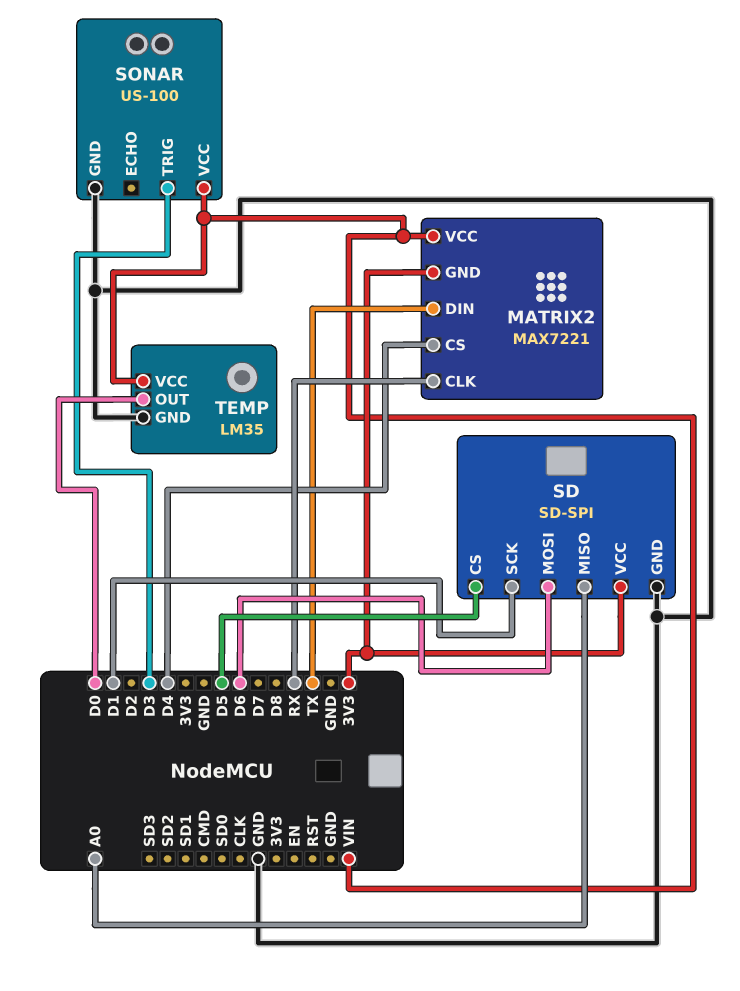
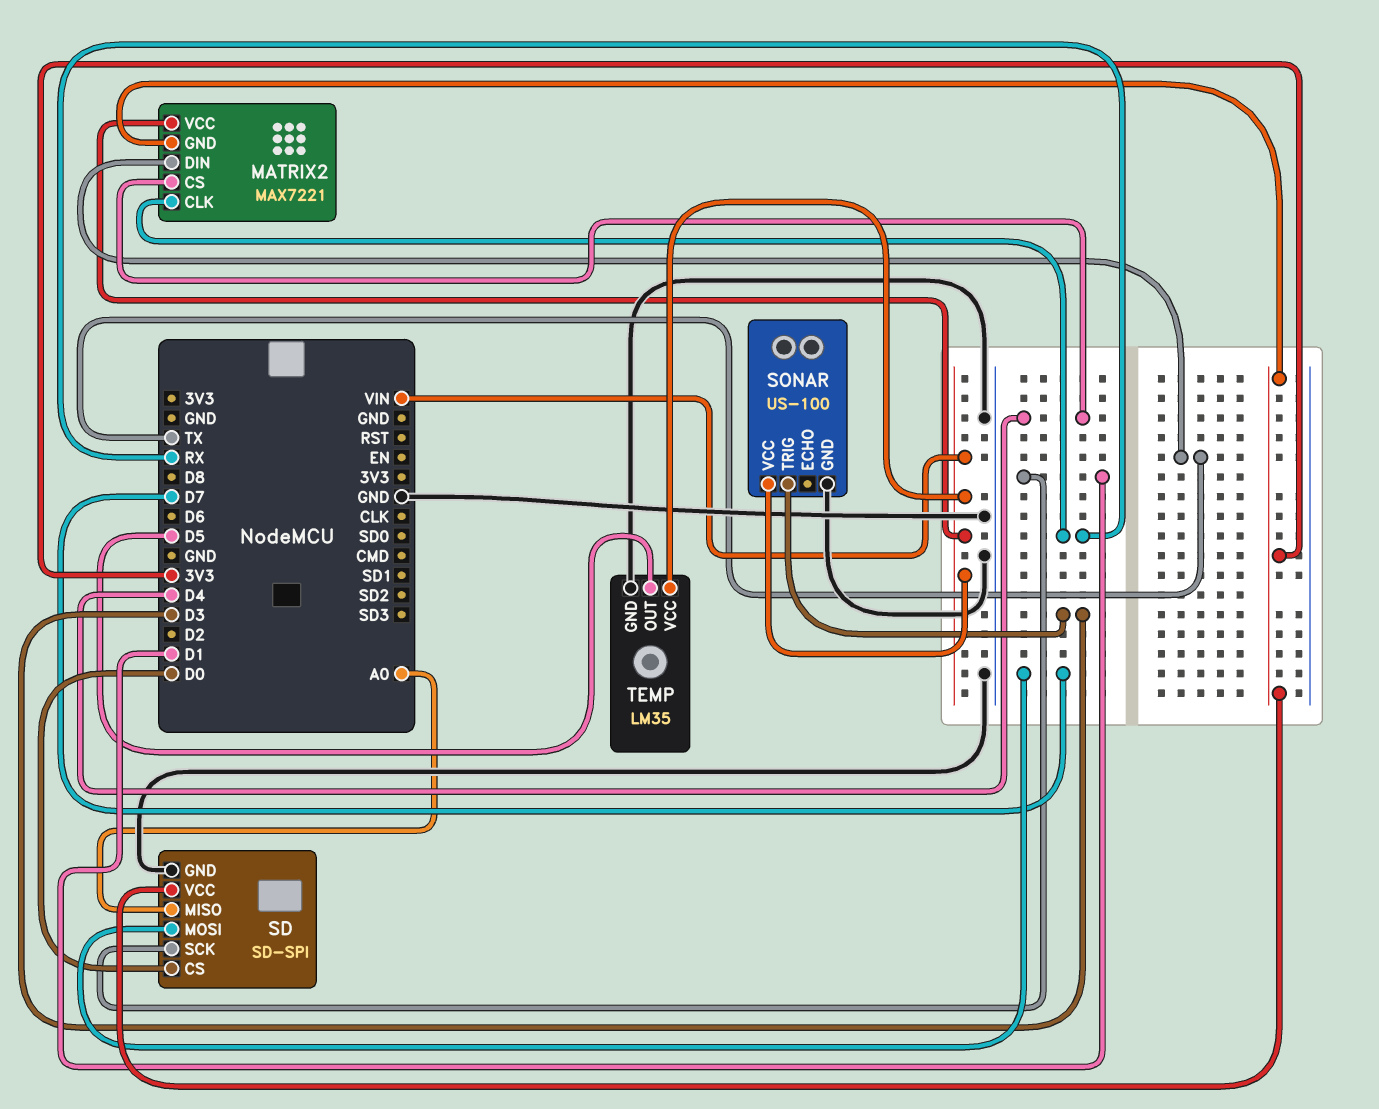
SD pin CS: D5 -> D0
SD pin MOSI: D6 -> D7
TEMP pin OUT: D0 -> D5

